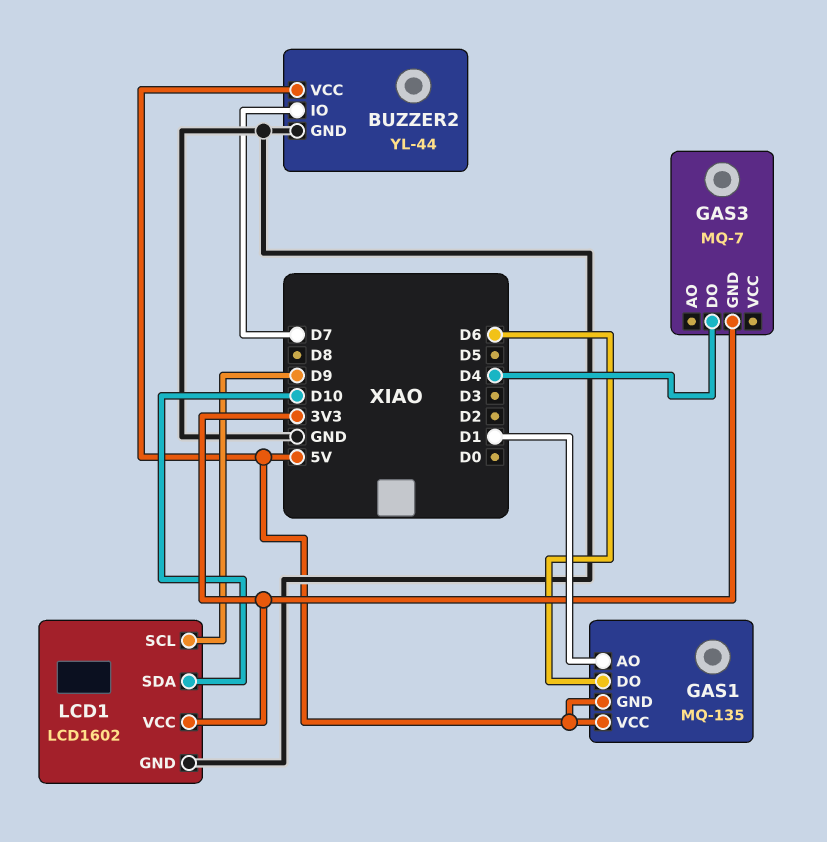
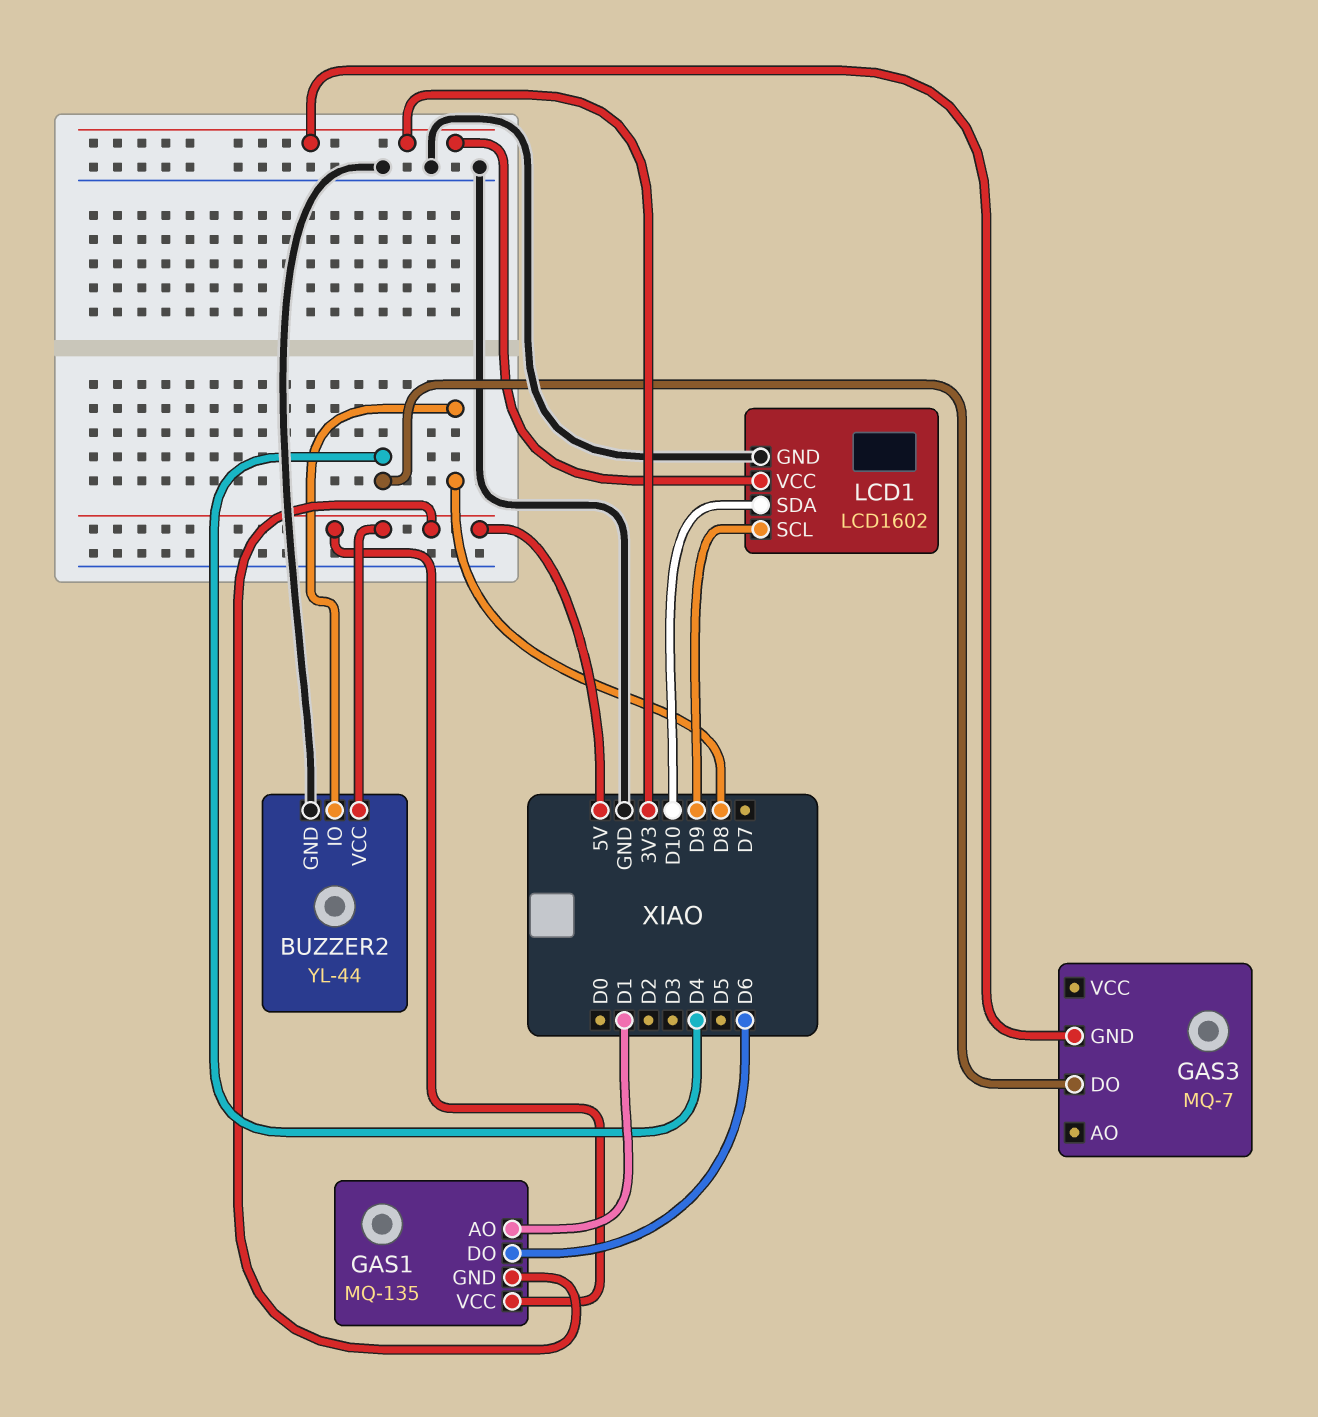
BUZZER2 pin IO: D7 -> D8

